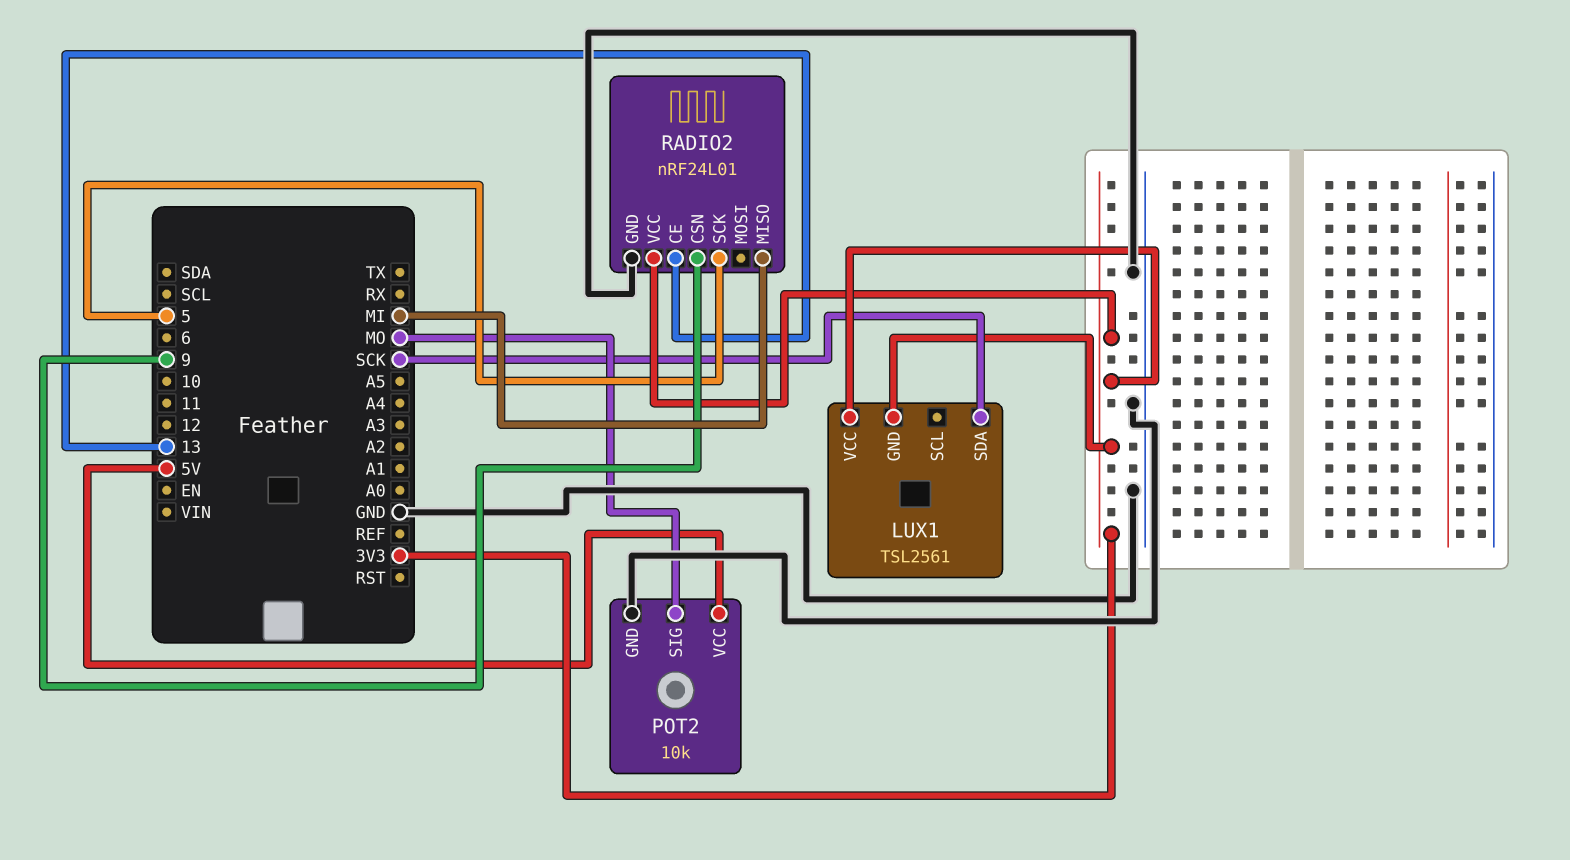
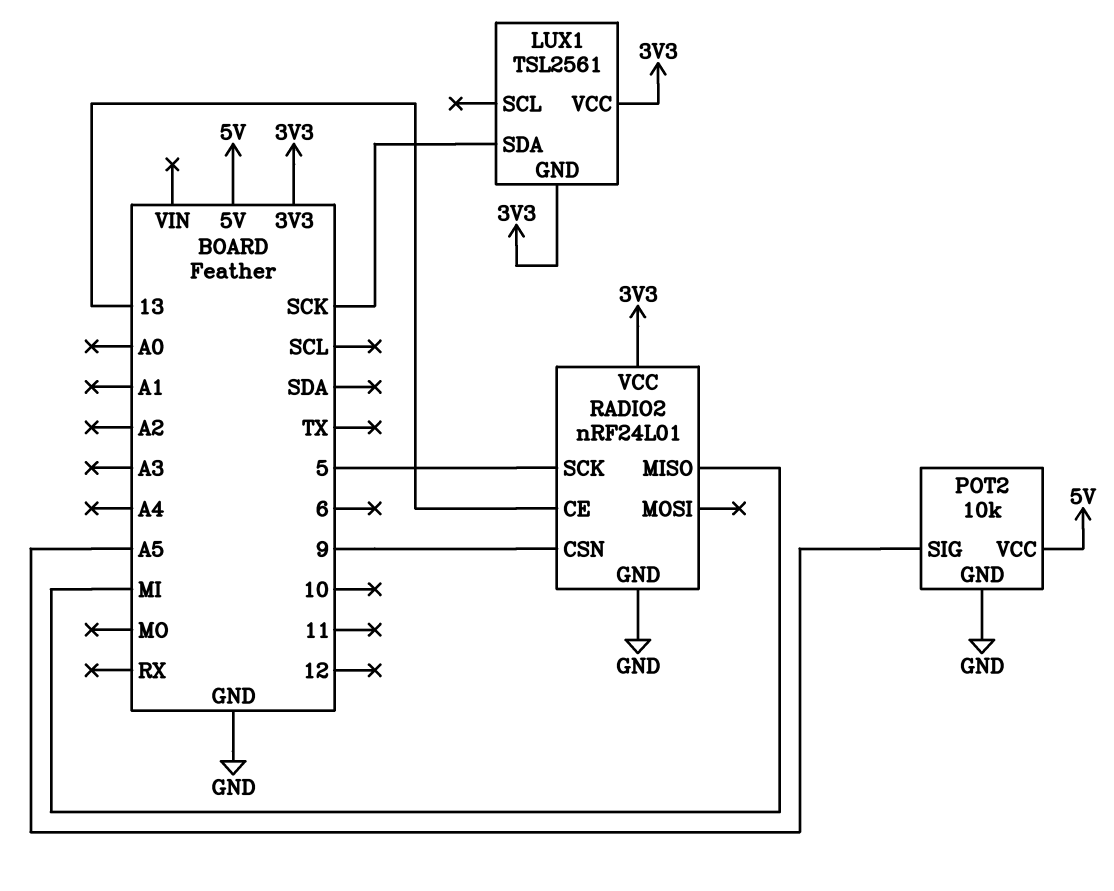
POT2 pin SIG: MO -> A5

